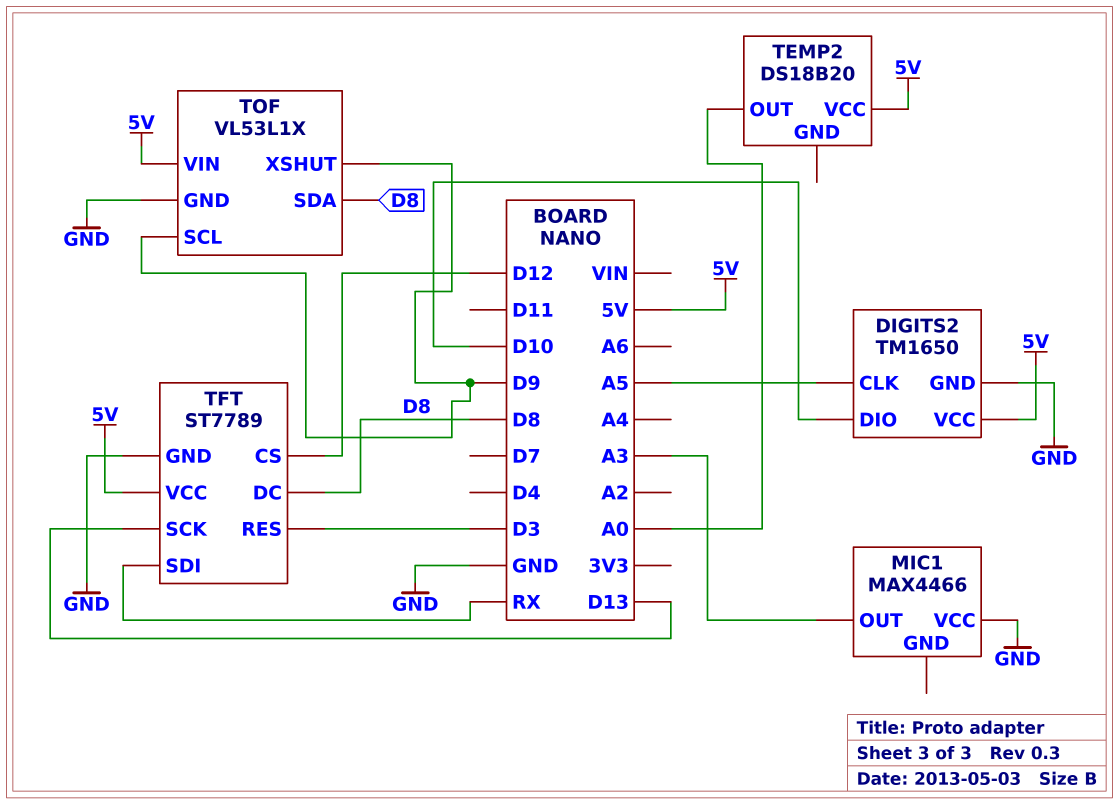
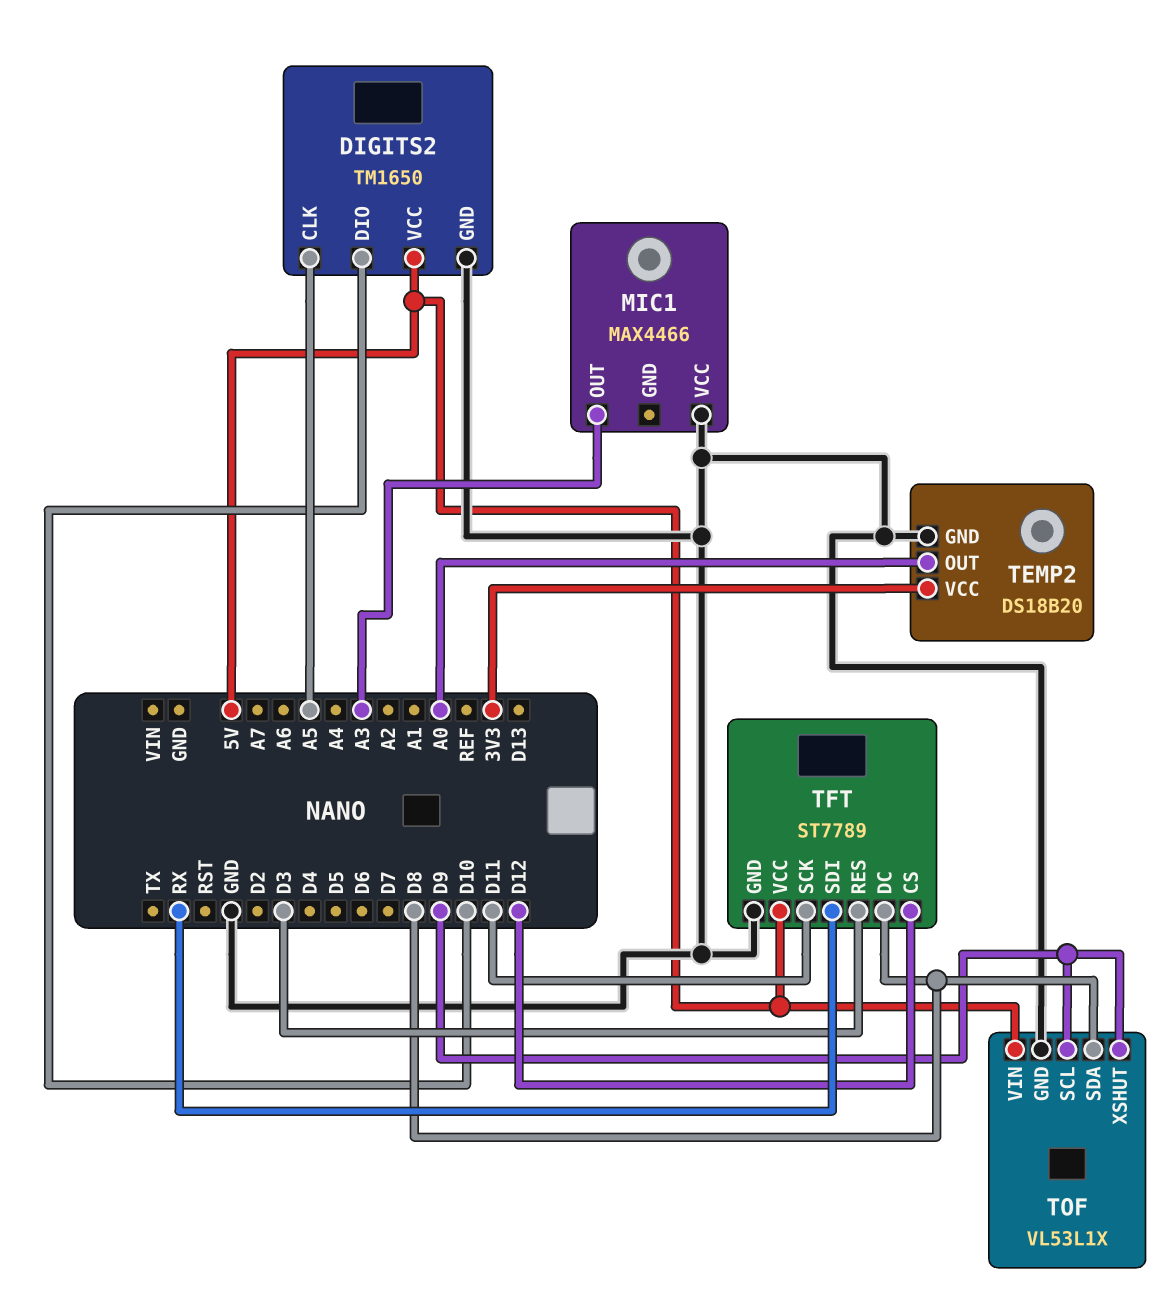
TEMP2 pin GND: none -> GND
TEMP2 pin VCC: 5V -> 3V3
TFT pin SCK: D13 -> D11

